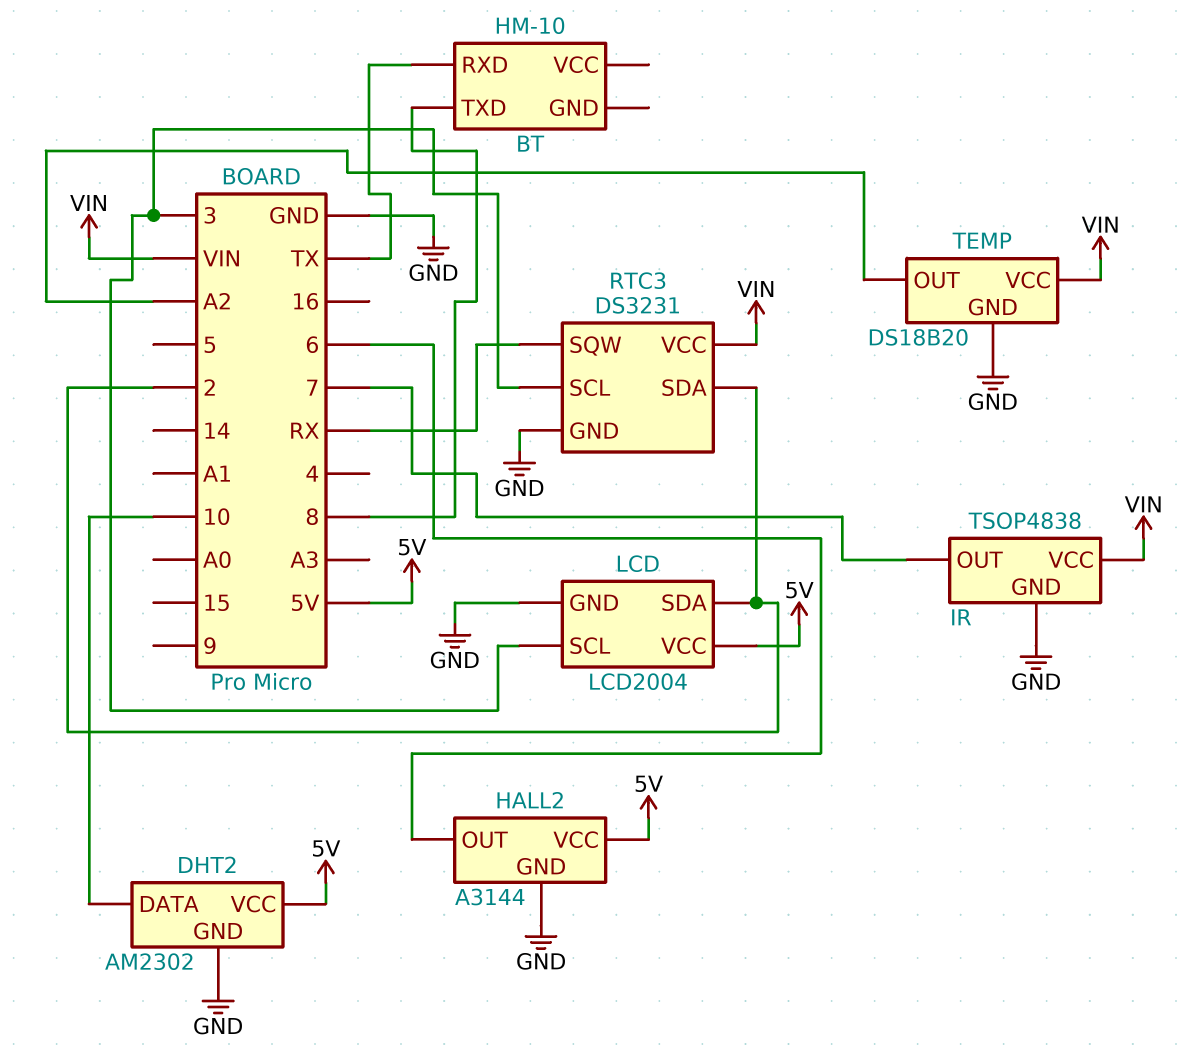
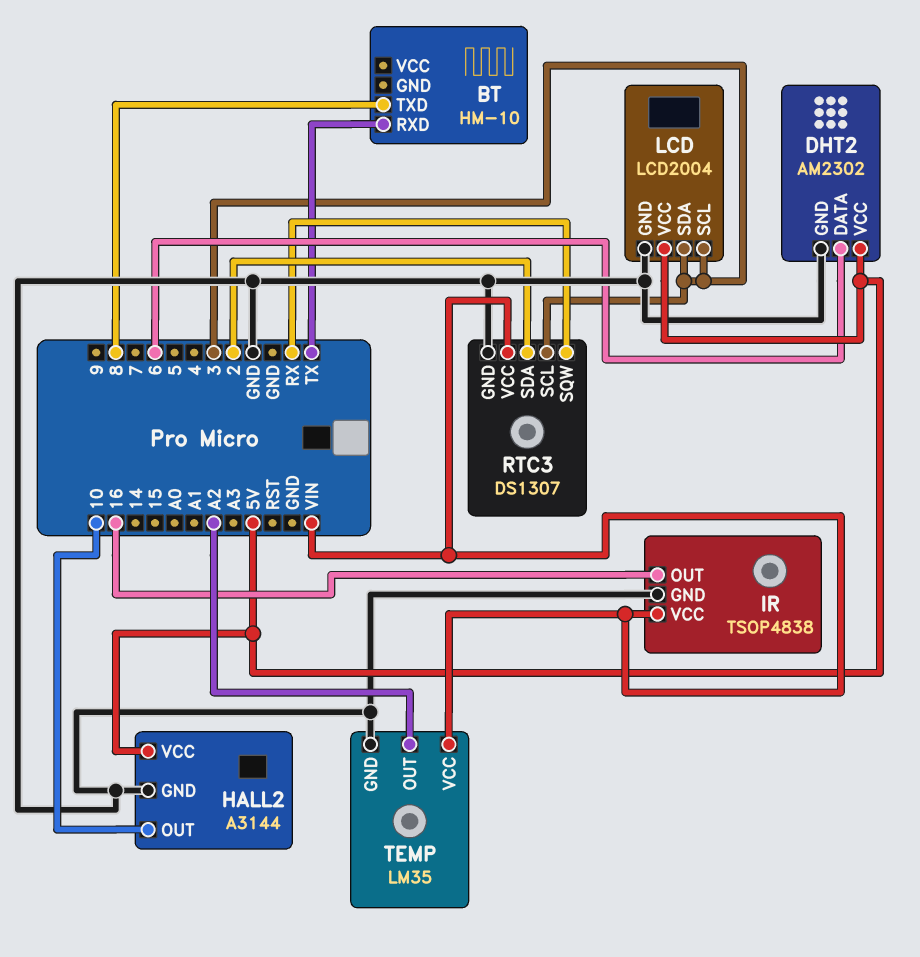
DHT2 pin DATA: 10 -> 6
HALL2 pin OUT: 6 -> 10
IR pin OUT: 7 -> 16
LCD pin SDA: 2 -> 3
RTC3: DS3231 -> DS1307
TEMP: DS18B20 -> LM35

